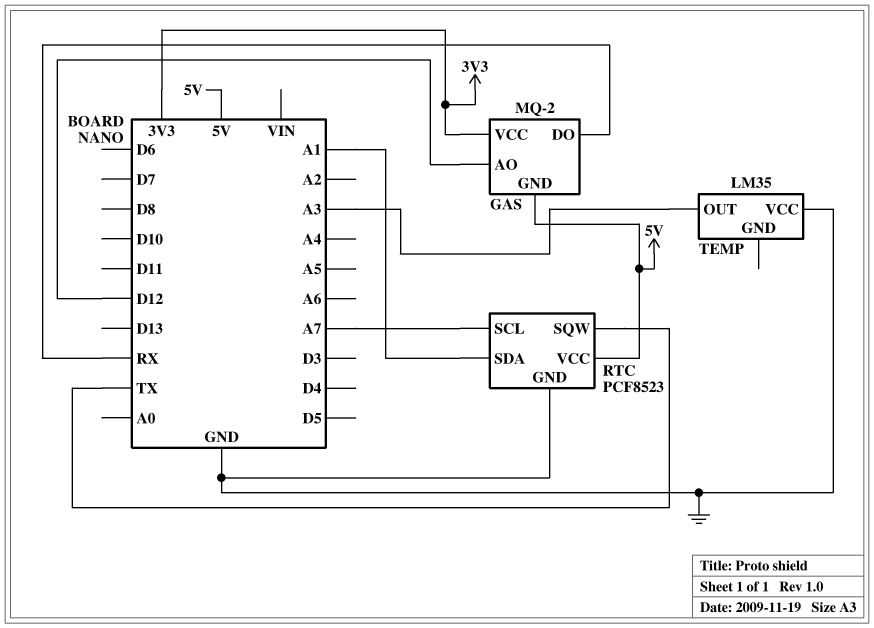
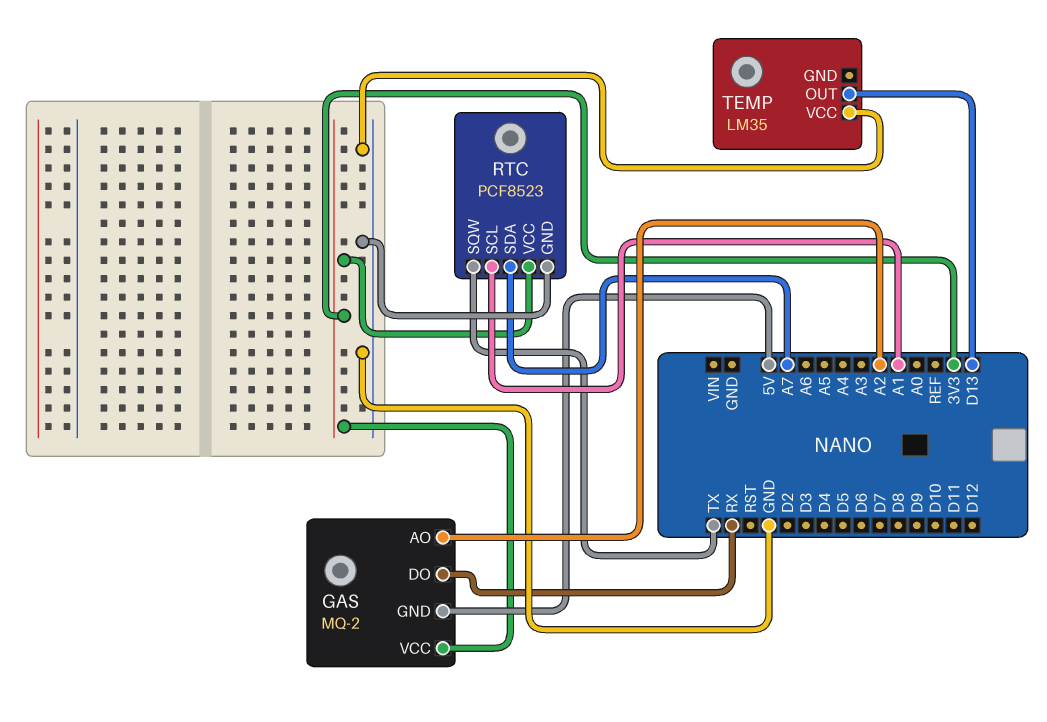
GAS pin AO: D12 -> A2
RTC pin SCL: A7 -> A1
RTC pin SDA: A1 -> A7
RTC pin VCC: 5V -> 3V3
TEMP pin OUT: A3 -> D13

